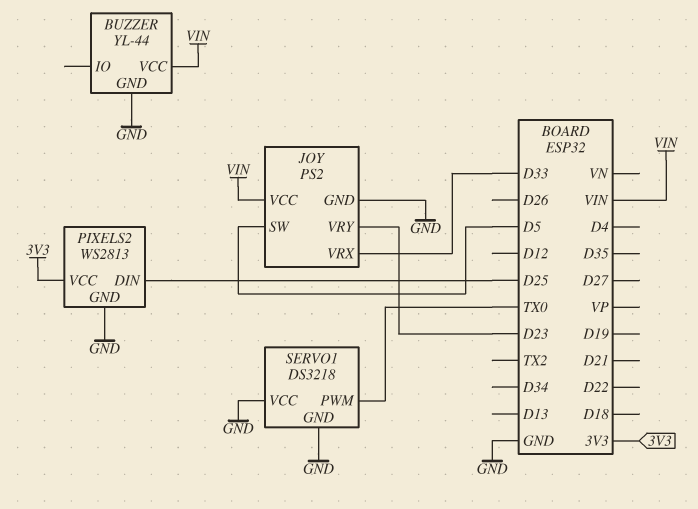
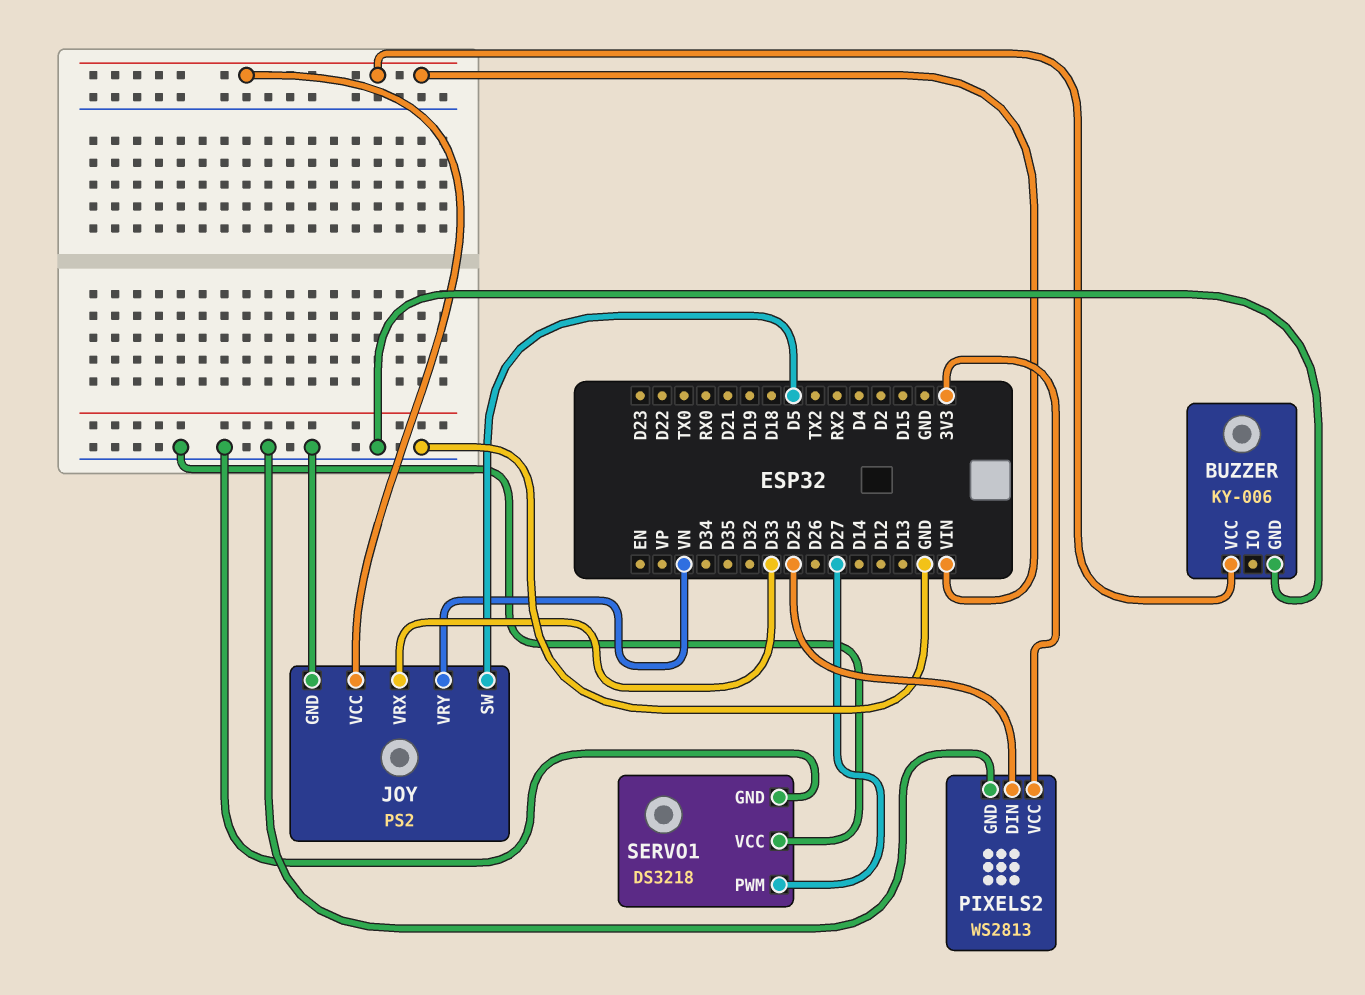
BUZZER: YL-44 -> KY-006
JOY pin VRY: D23 -> VN
SERVO1 pin PWM: TX0 -> D27

